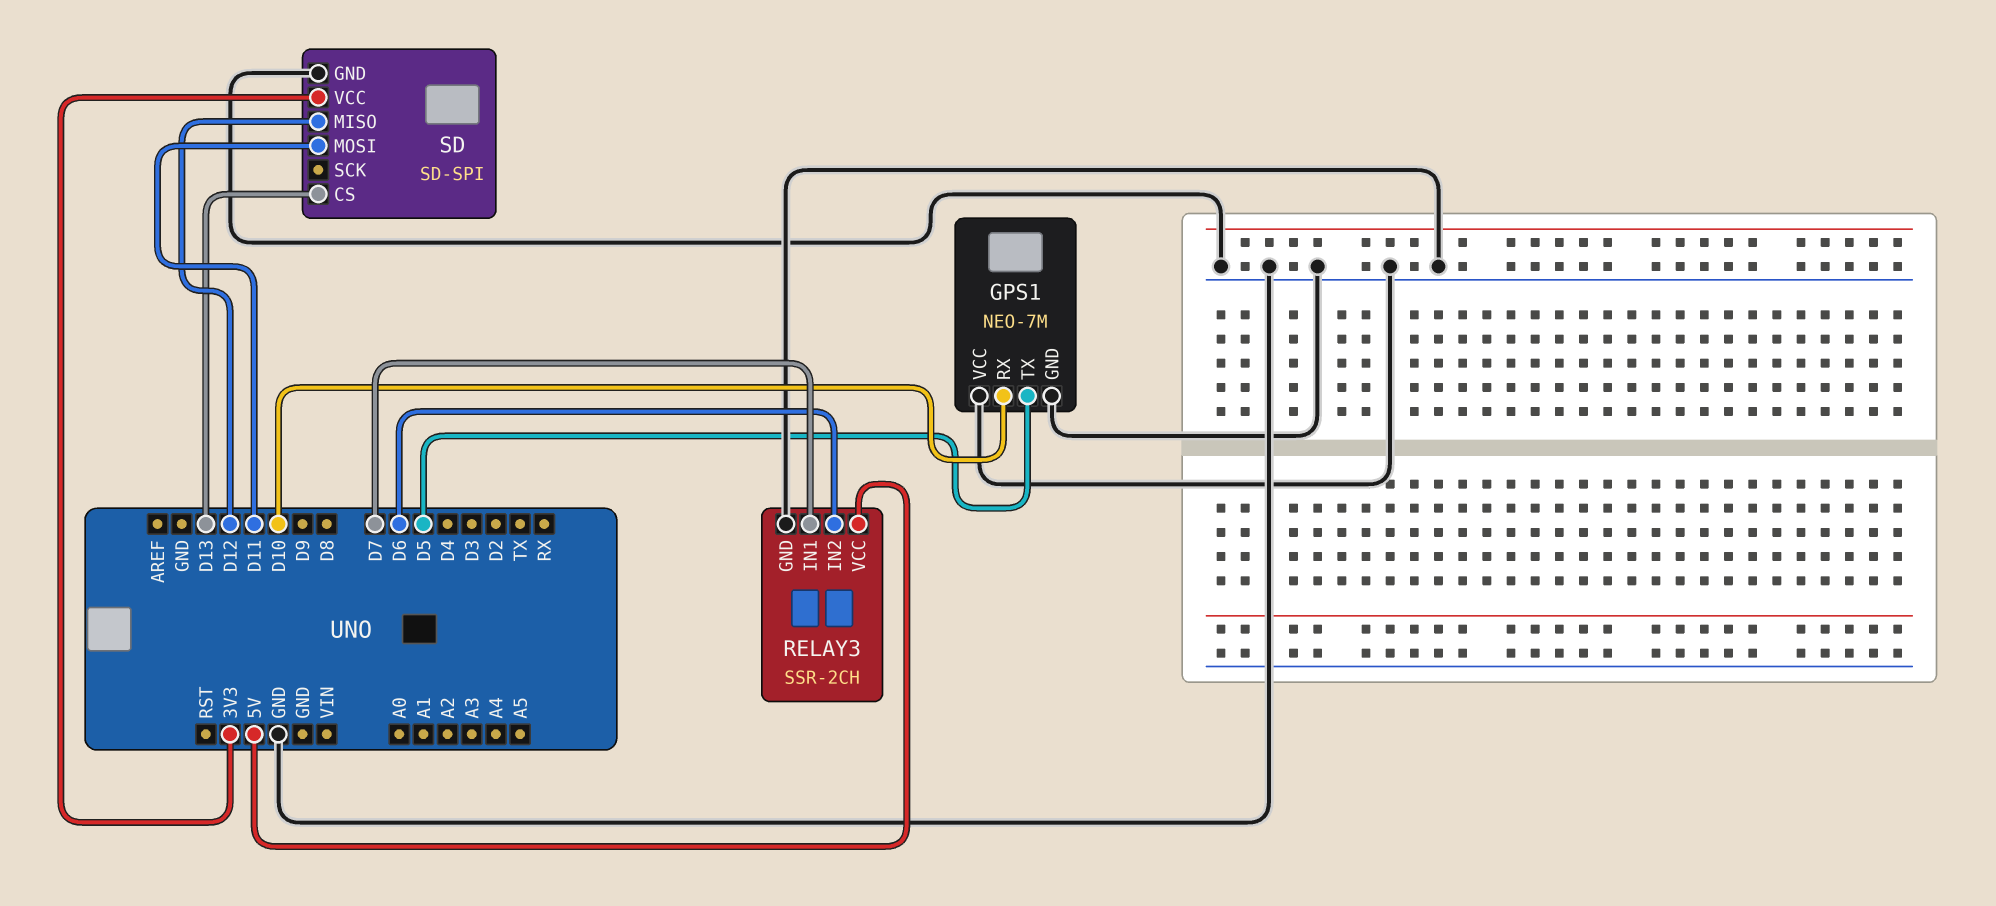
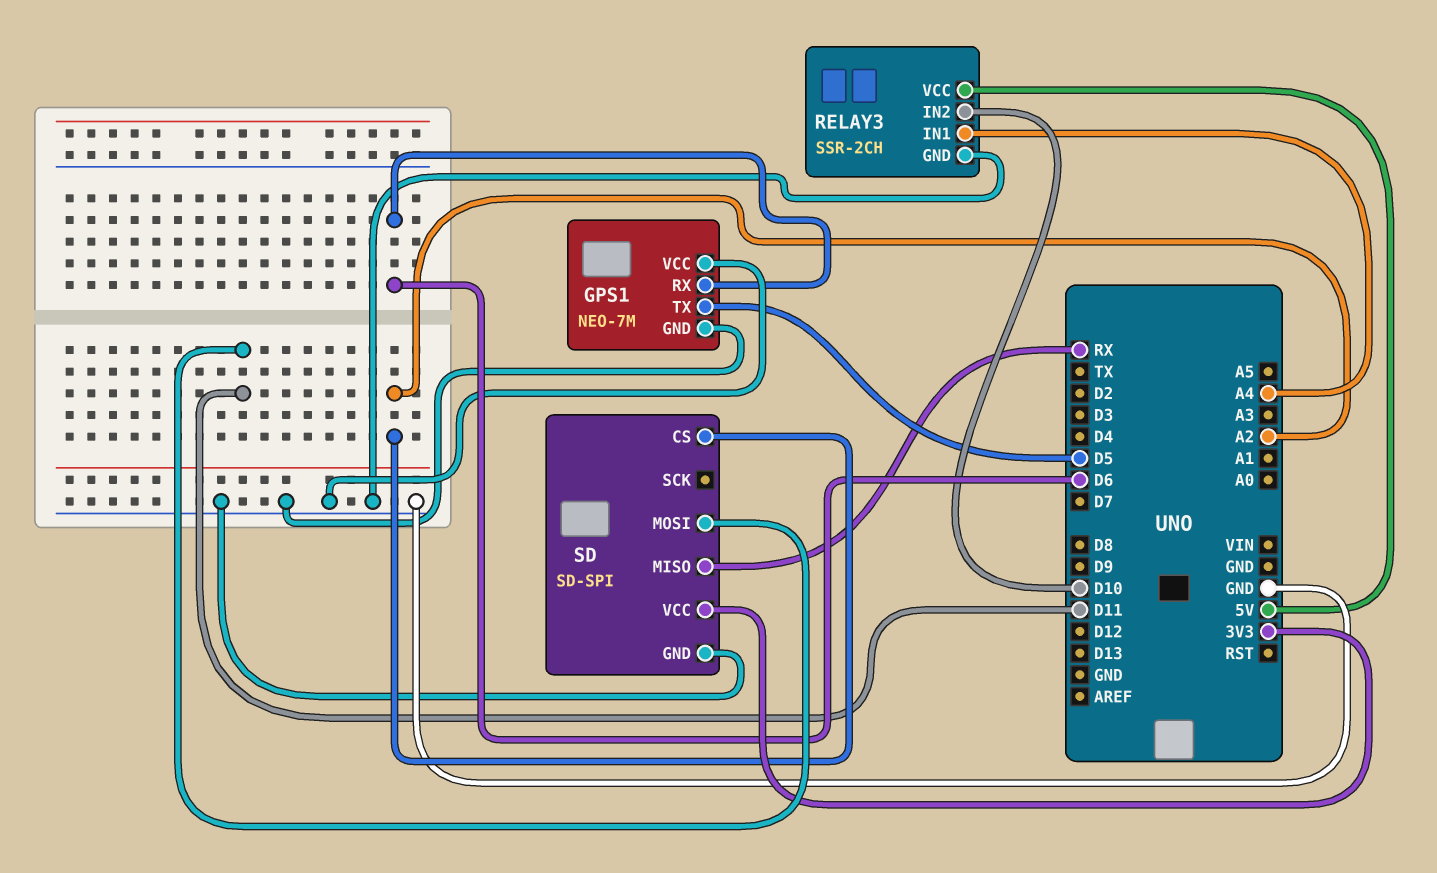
GPS1 pin RX: D10 -> D6
RELAY3 pin IN1: D7 -> A4
RELAY3 pin IN2: D6 -> D10
SD pin CS: D13 -> A2
SD pin MISO: D12 -> RX

